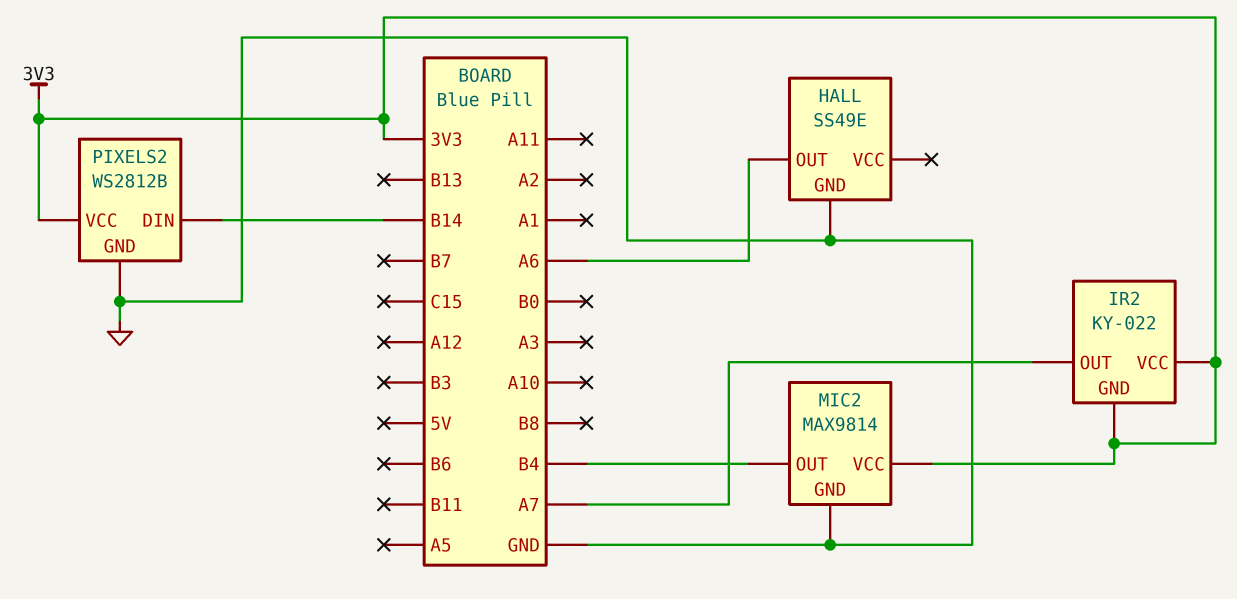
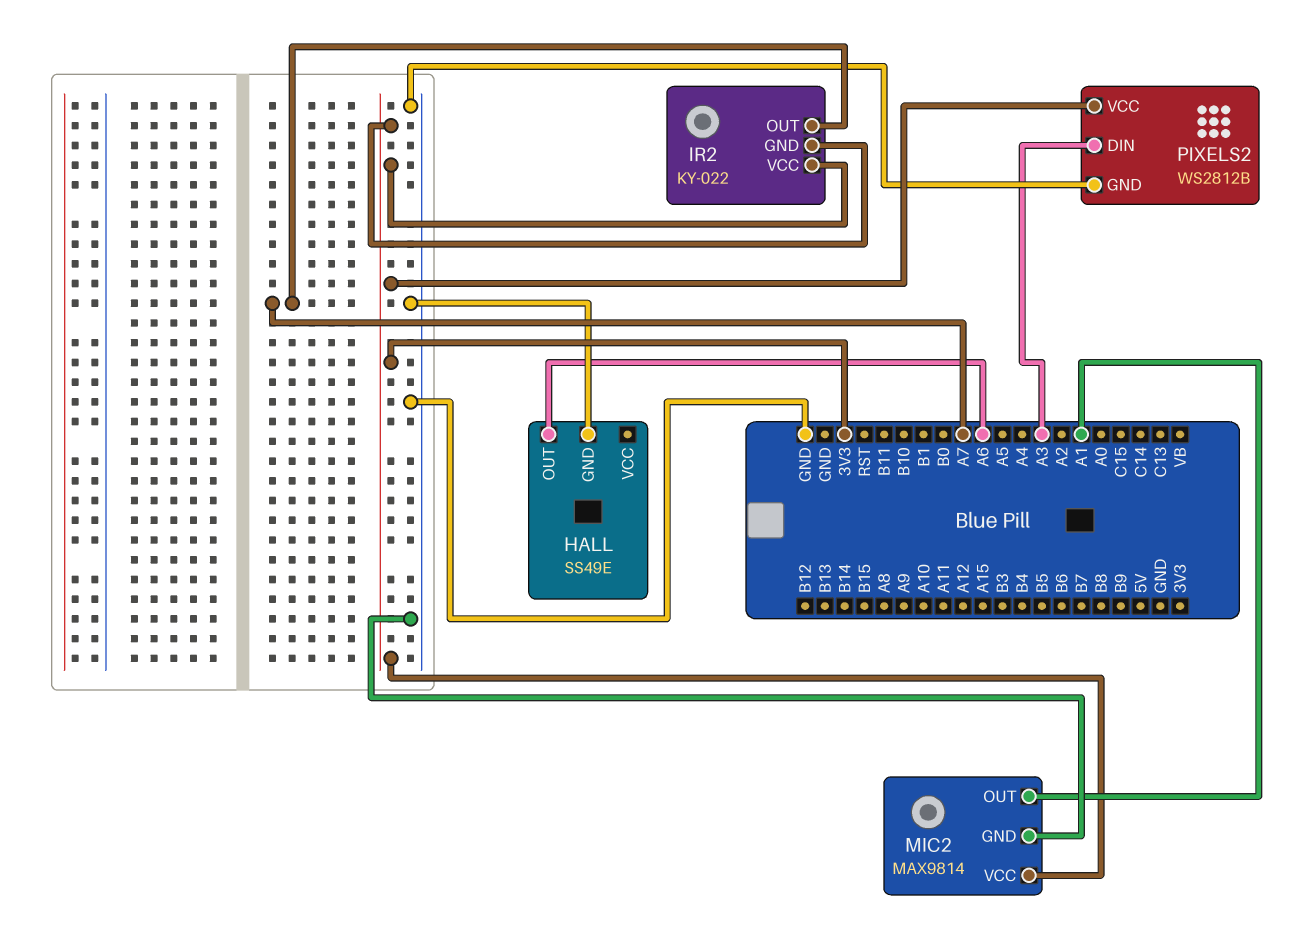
MIC2 pin OUT: B4 -> A1
PIXELS2 pin DIN: B14 -> A3

